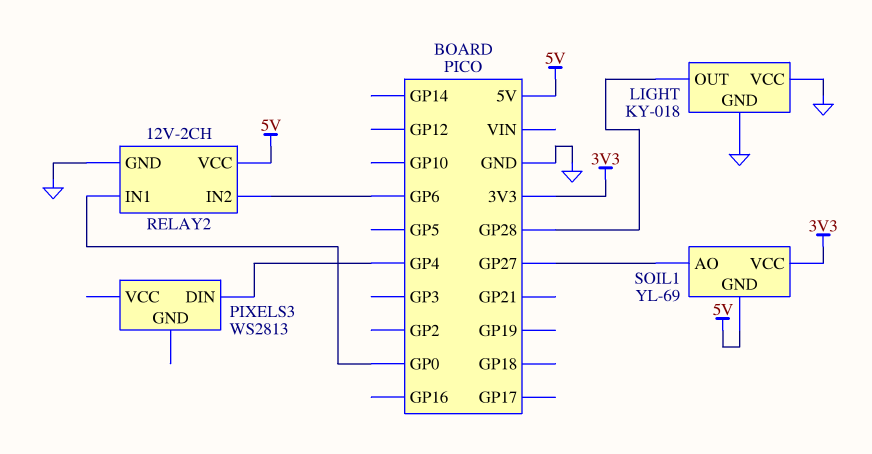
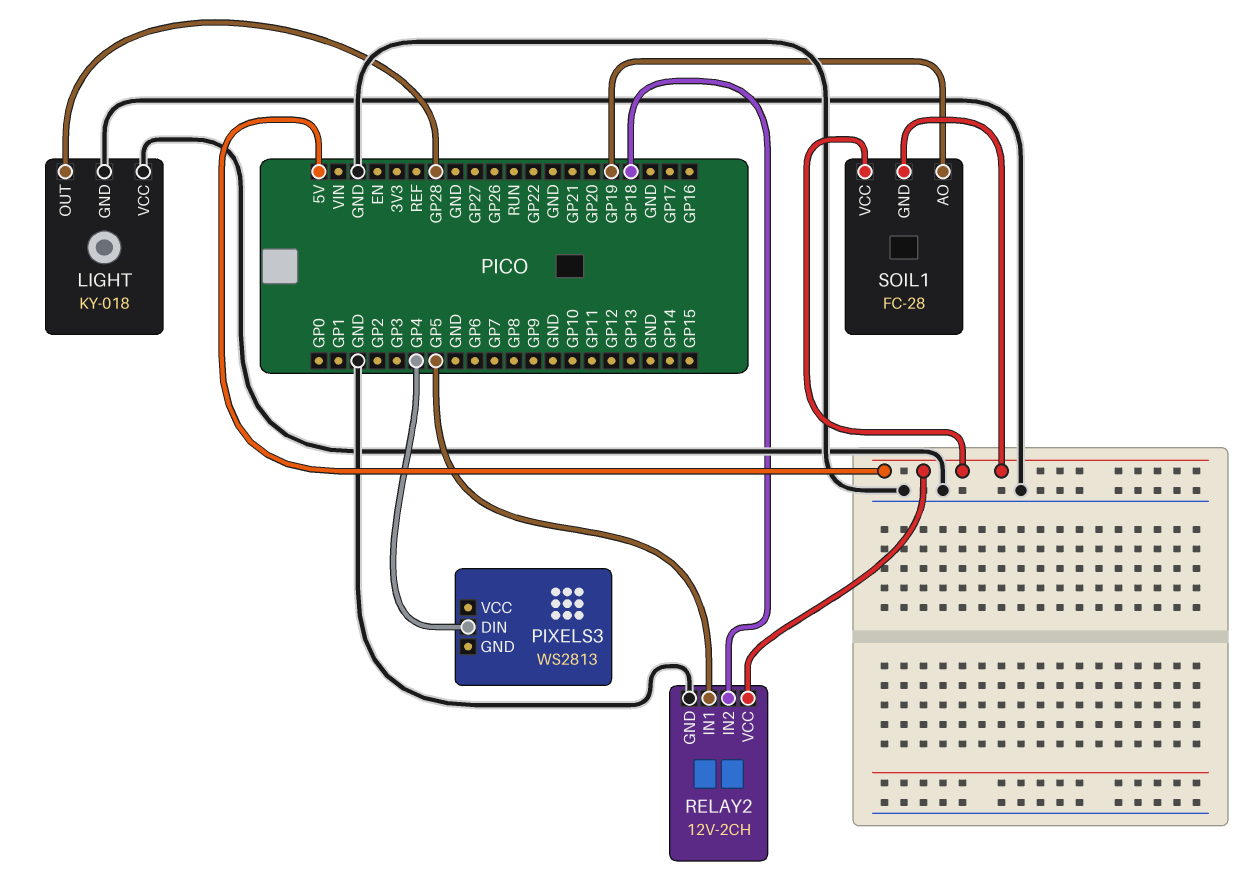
RELAY2 pin IN1: GP0 -> GP5
RELAY2 pin IN2: GP6 -> GP18
SOIL1: YL-69 -> FC-28
SOIL1 pin AO: GP27 -> GP19
SOIL1 pin VCC: 3V3 -> 5V

